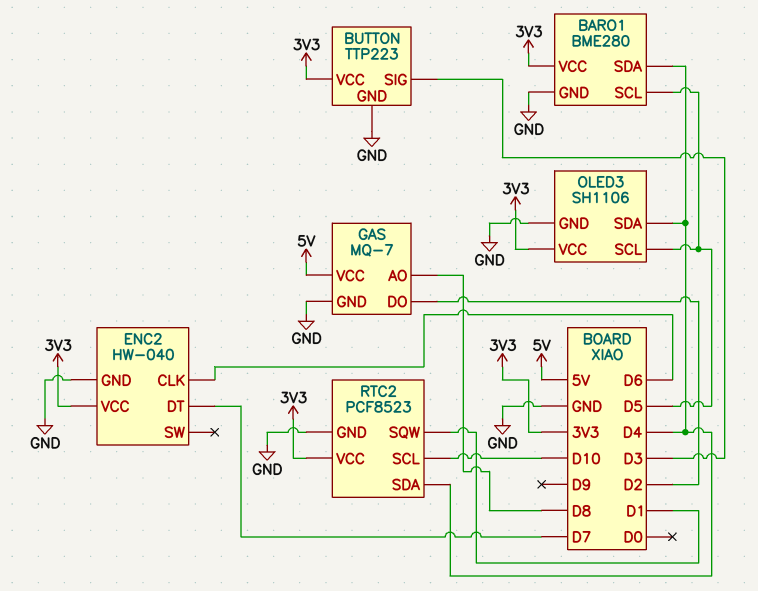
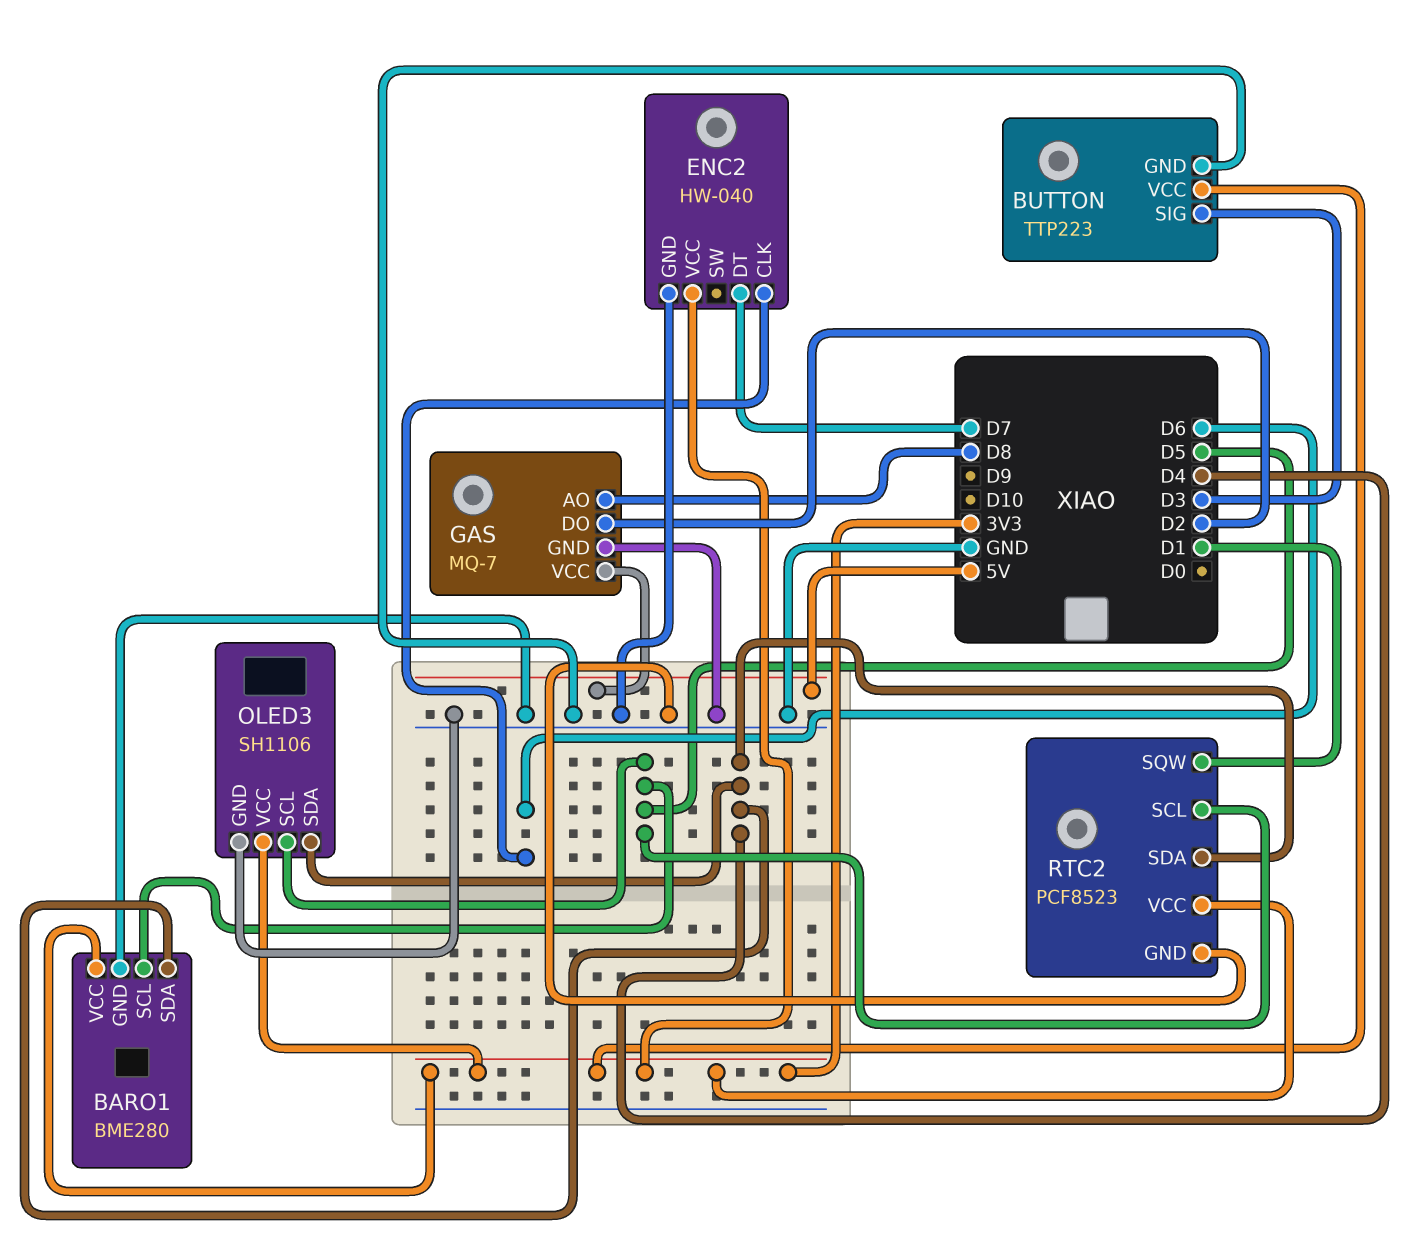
RTC2 pin SCL: D10 -> D5

